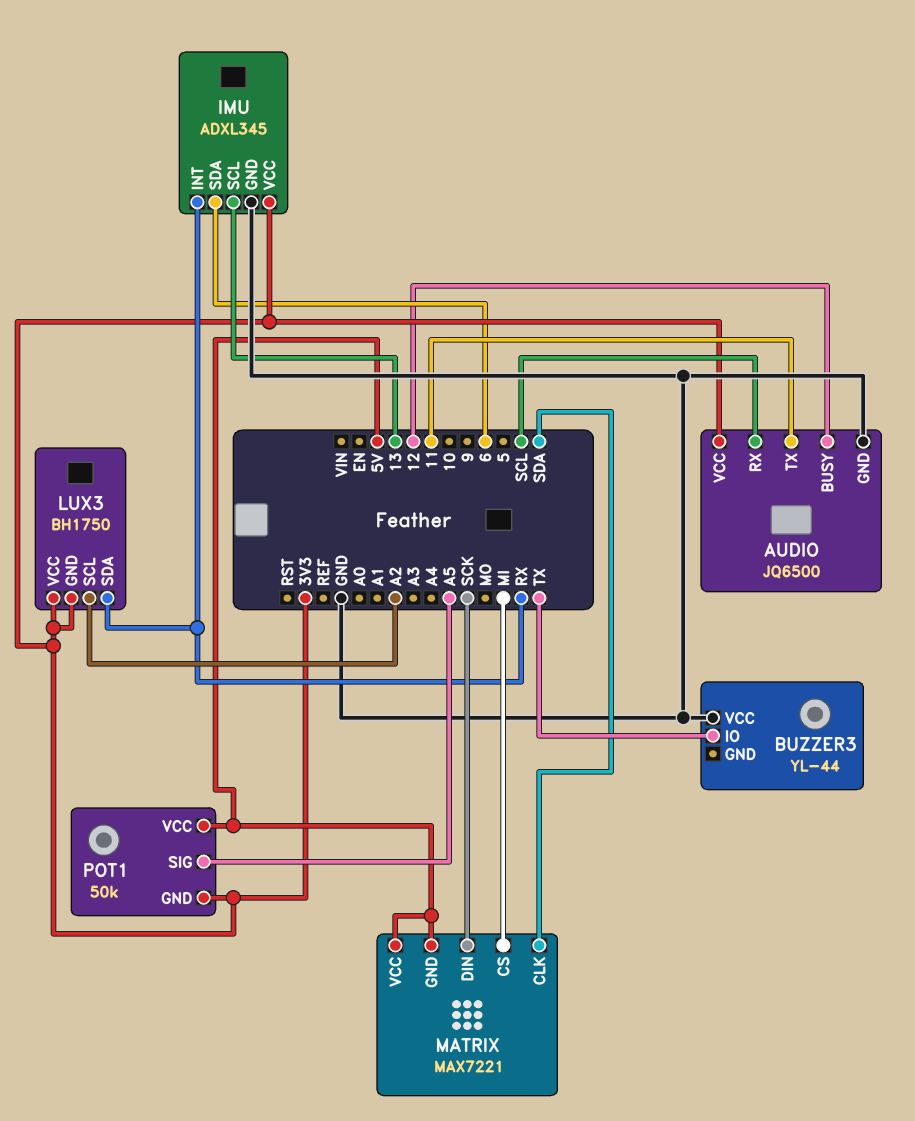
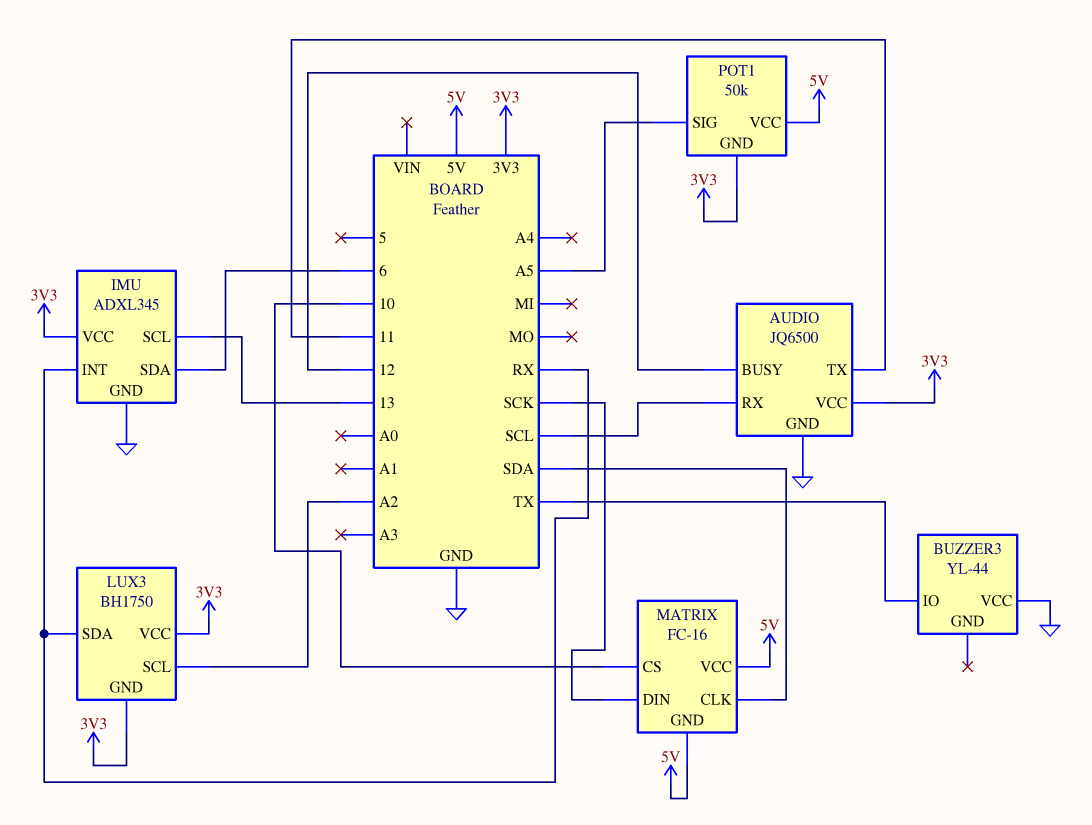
MATRIX: MAX7221 -> FC-16
MATRIX pin CS: MI -> 10

